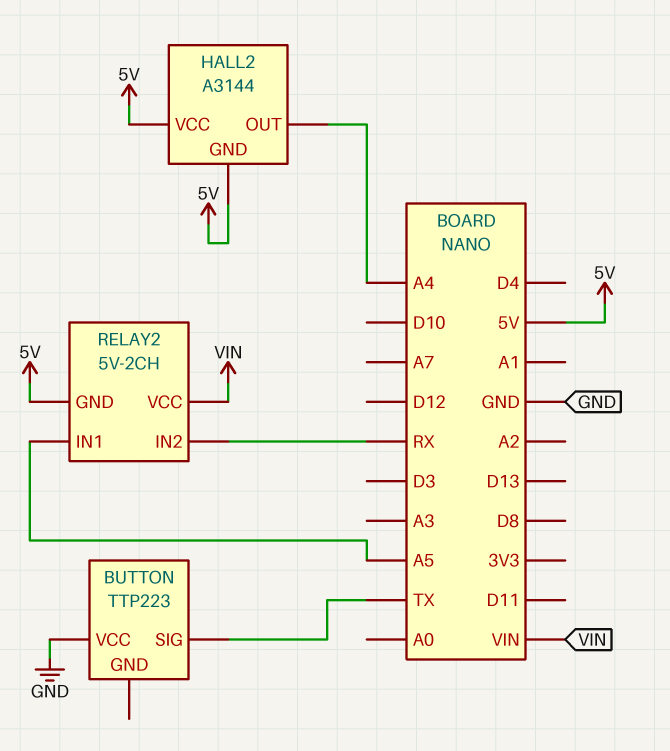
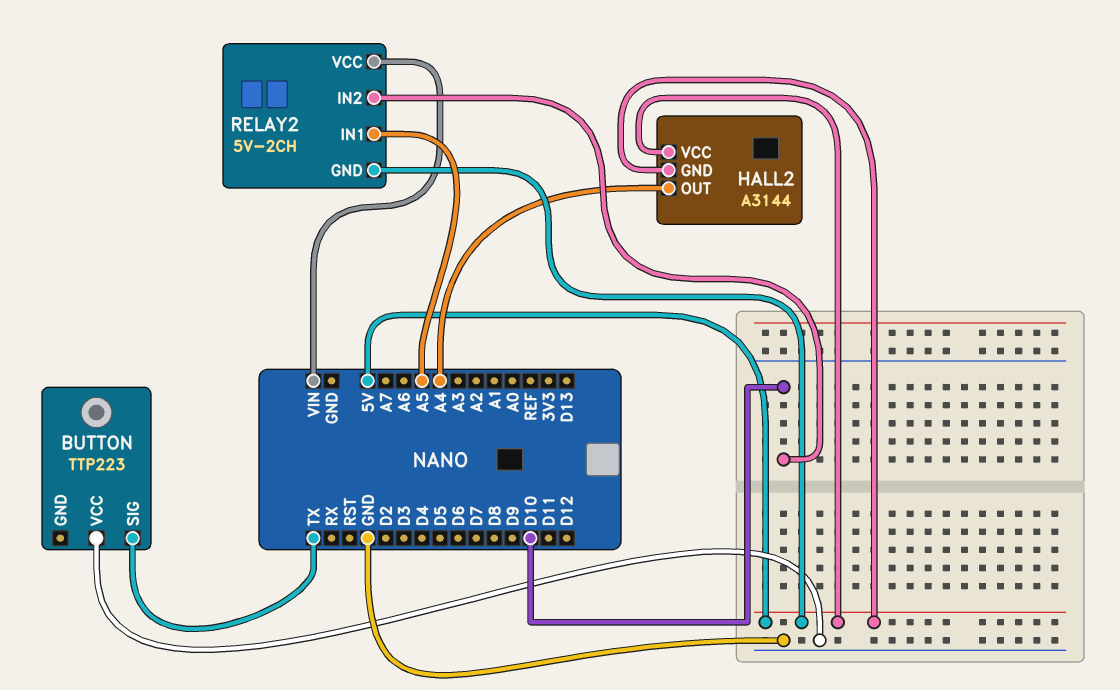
RELAY2 pin IN2: RX -> D10

